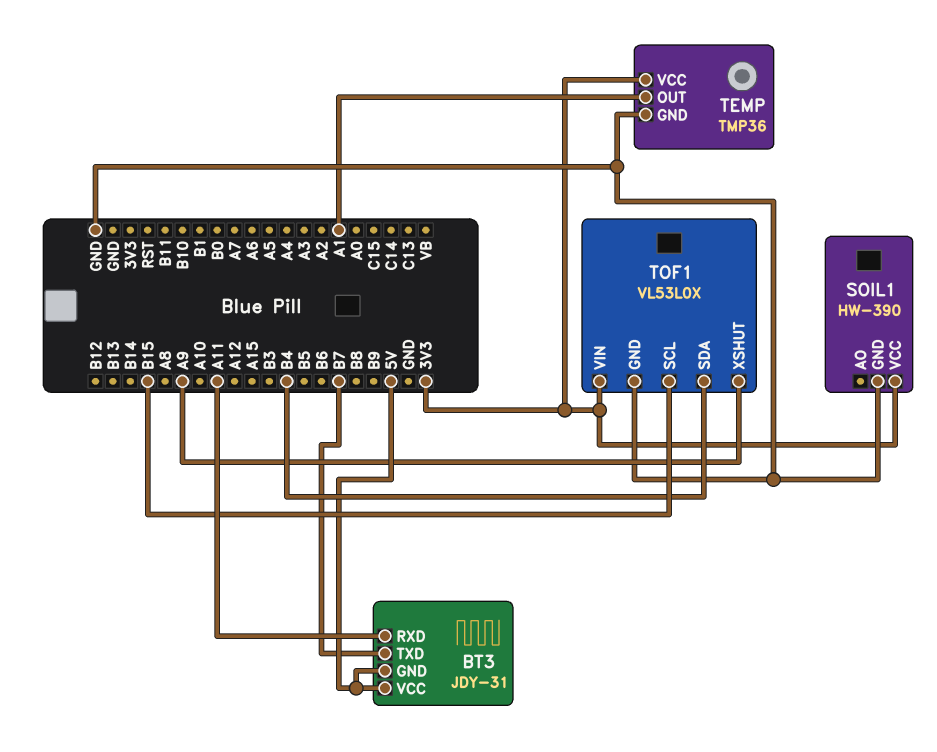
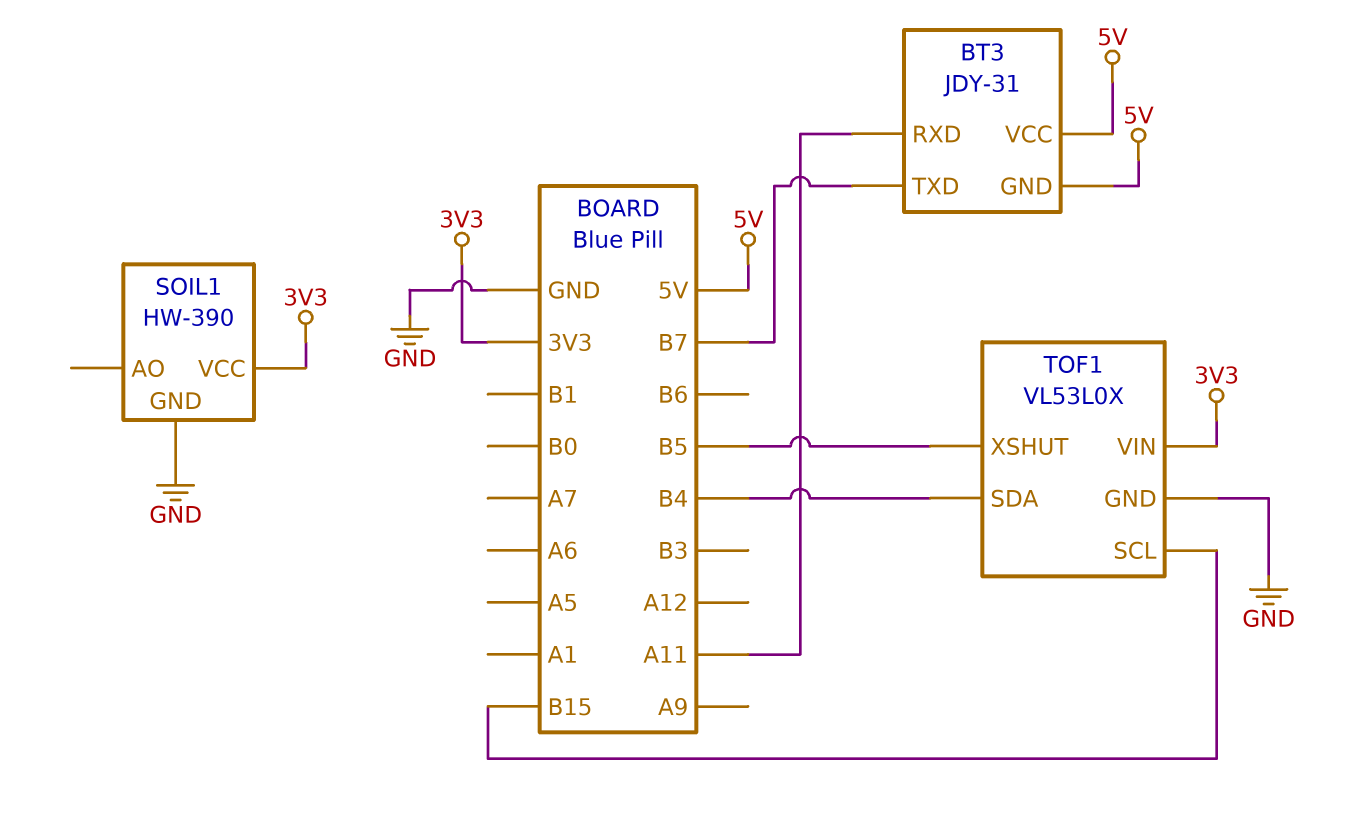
TEMP: TMP36 -> none
TEMP pin GND: GND -> none
TEMP pin OUT: A1 -> none
TEMP pin VCC: 3V3 -> none
TOF1 pin XSHUT: A9 -> B5

